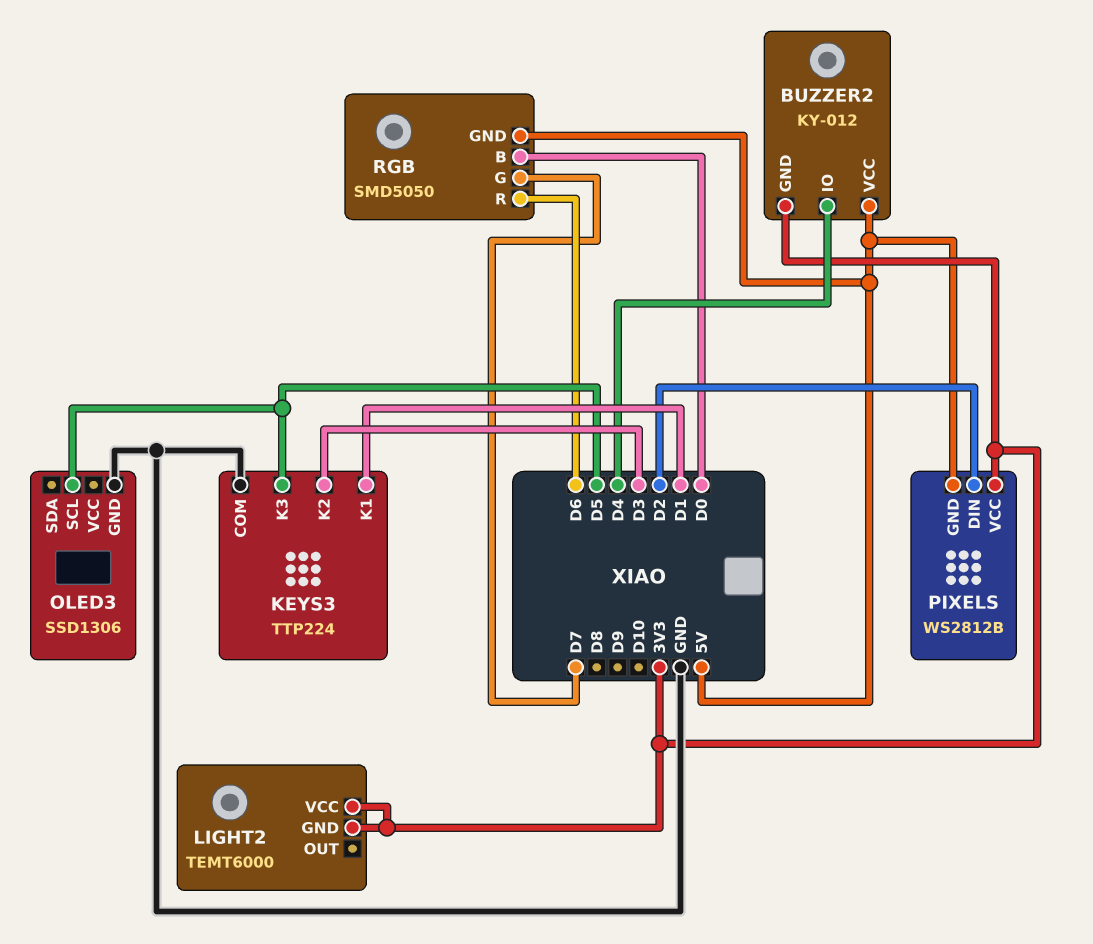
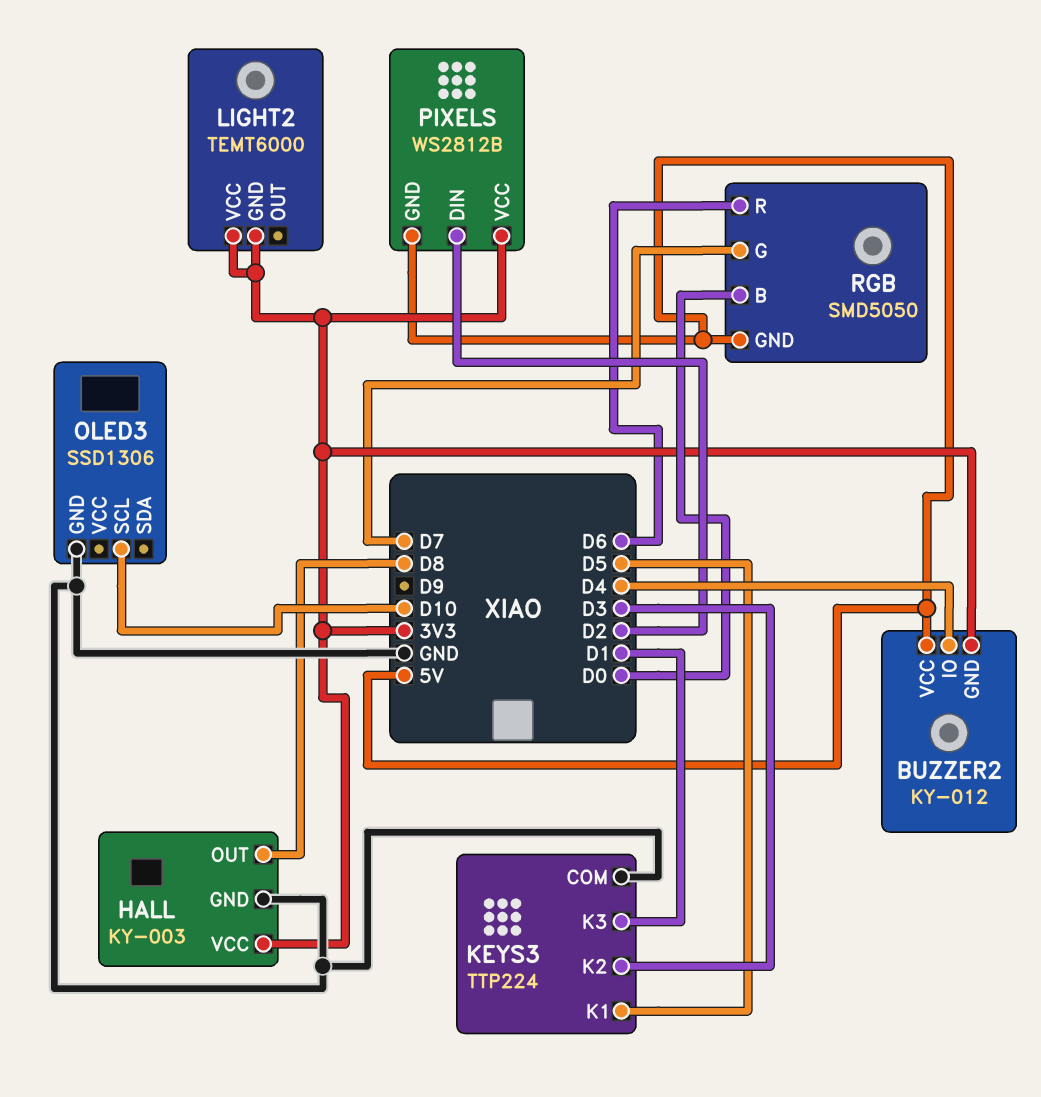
HALL: none -> KY-003
HALL pin GND: none -> GND
HALL pin OUT: none -> D8
HALL pin VCC: none -> 3V3
KEYS3 pin K1: D1 -> D5
KEYS3 pin K3: D5 -> D1
OLED3 pin SCL: D5 -> D10

